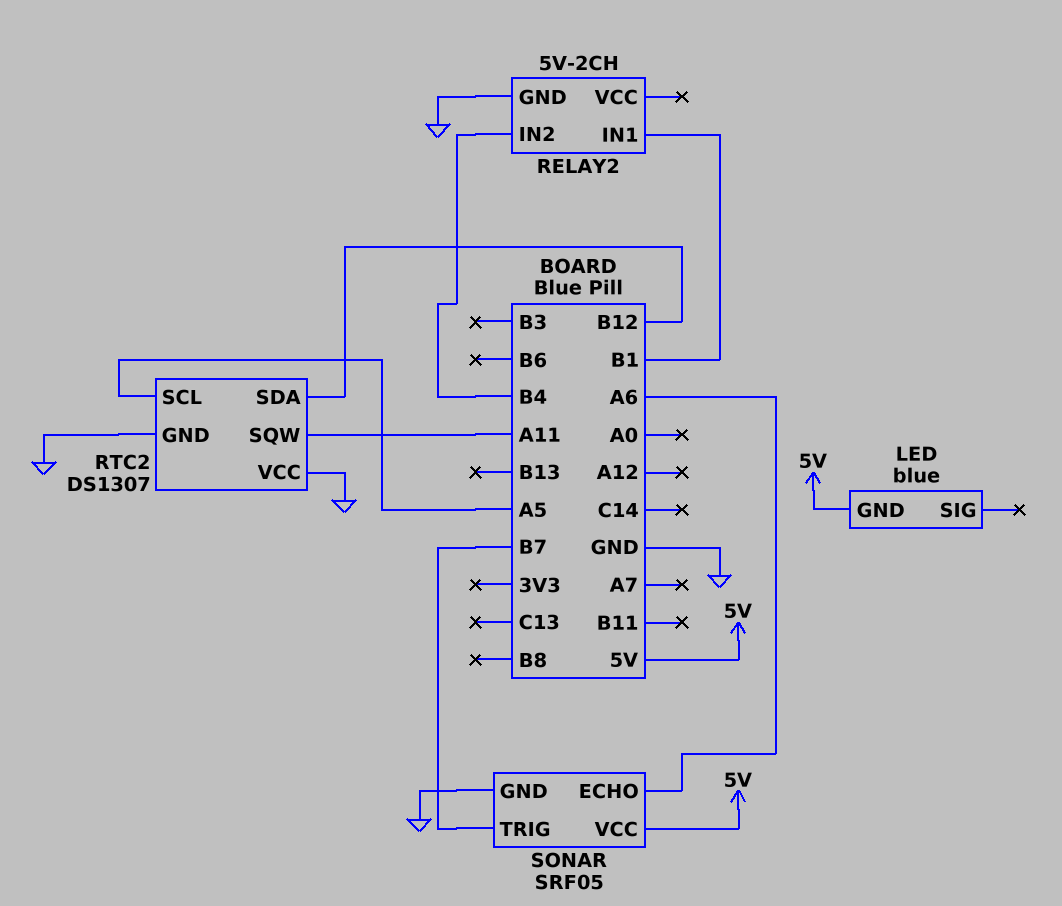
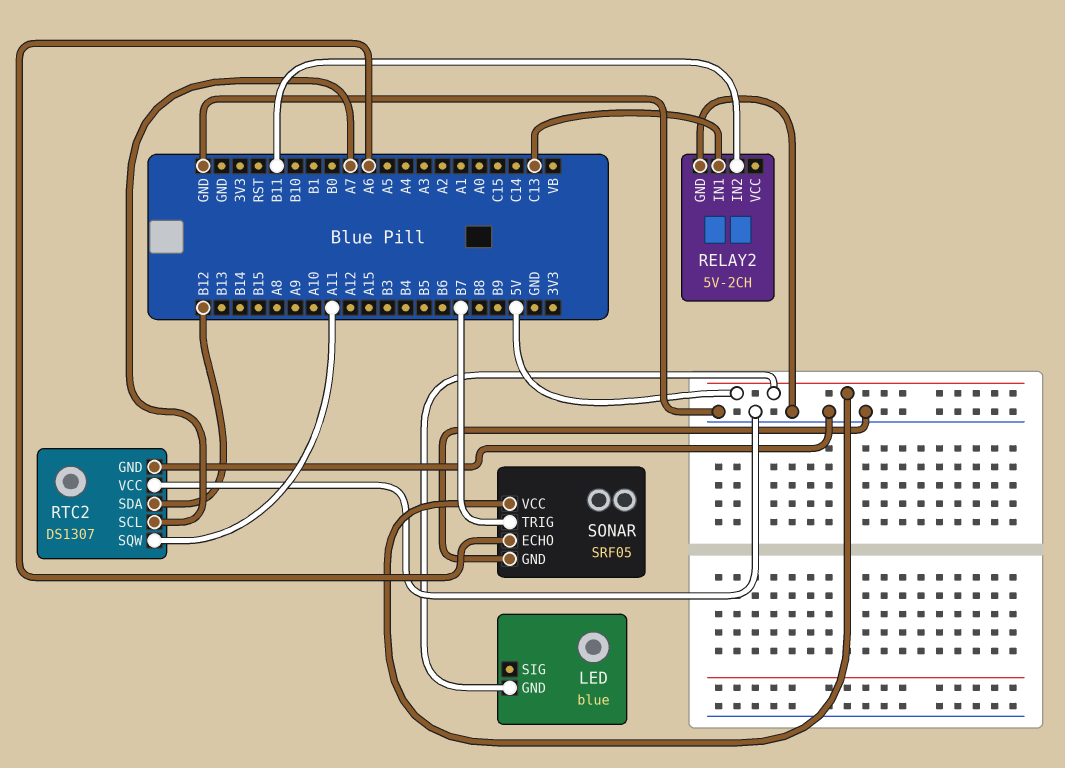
RELAY2 pin IN1: B1 -> C13
RELAY2 pin IN2: B4 -> B11
RTC2 pin SCL: A5 -> A7

